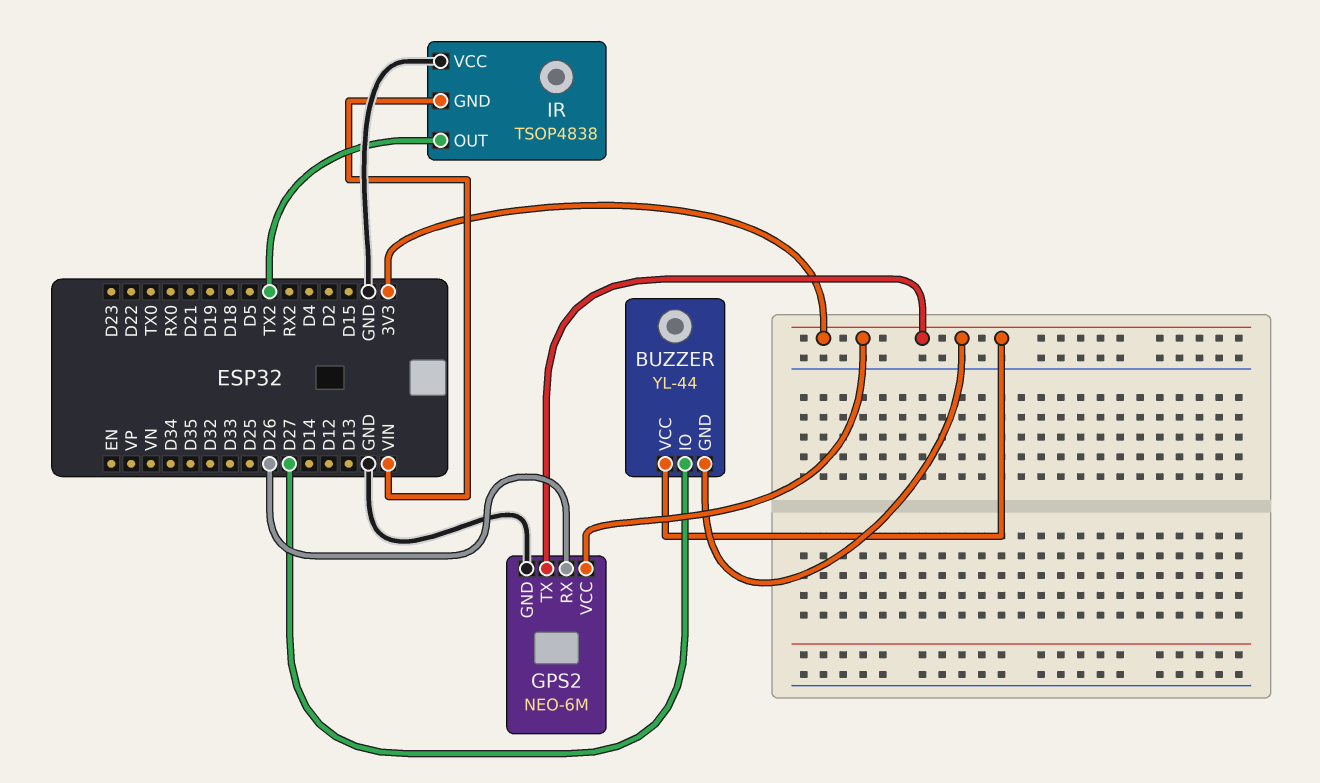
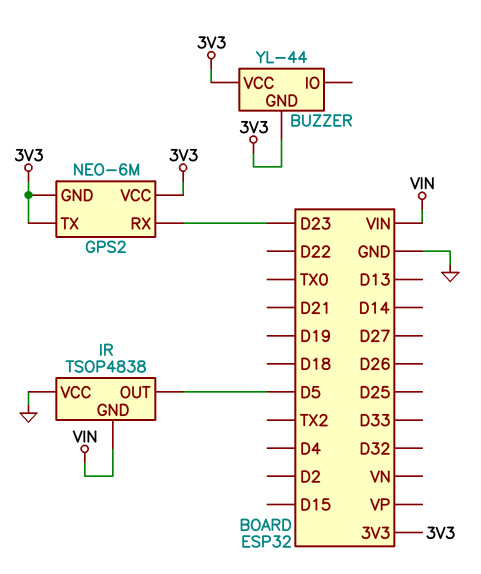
BUZZER pin IO: D27 -> none
GPS2 pin GND: GND -> 3V3
GPS2 pin RX: D26 -> D23
IR pin OUT: TX2 -> D5

